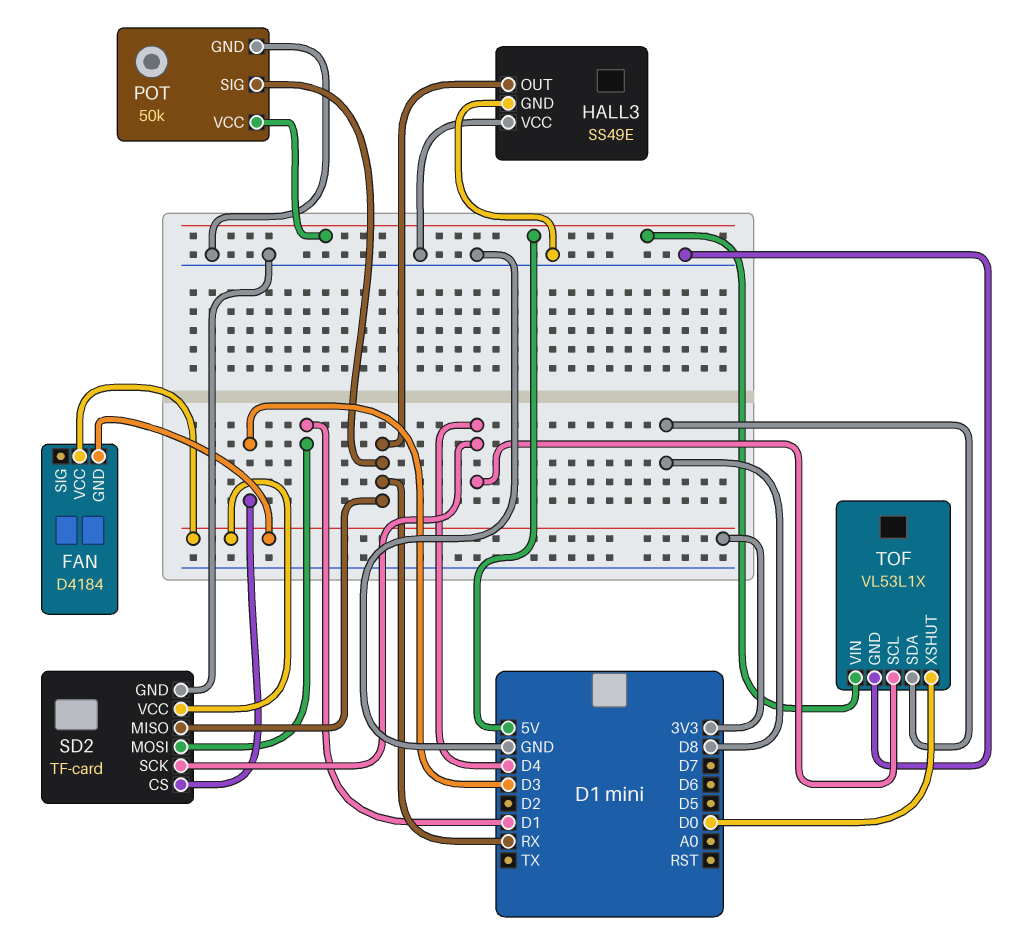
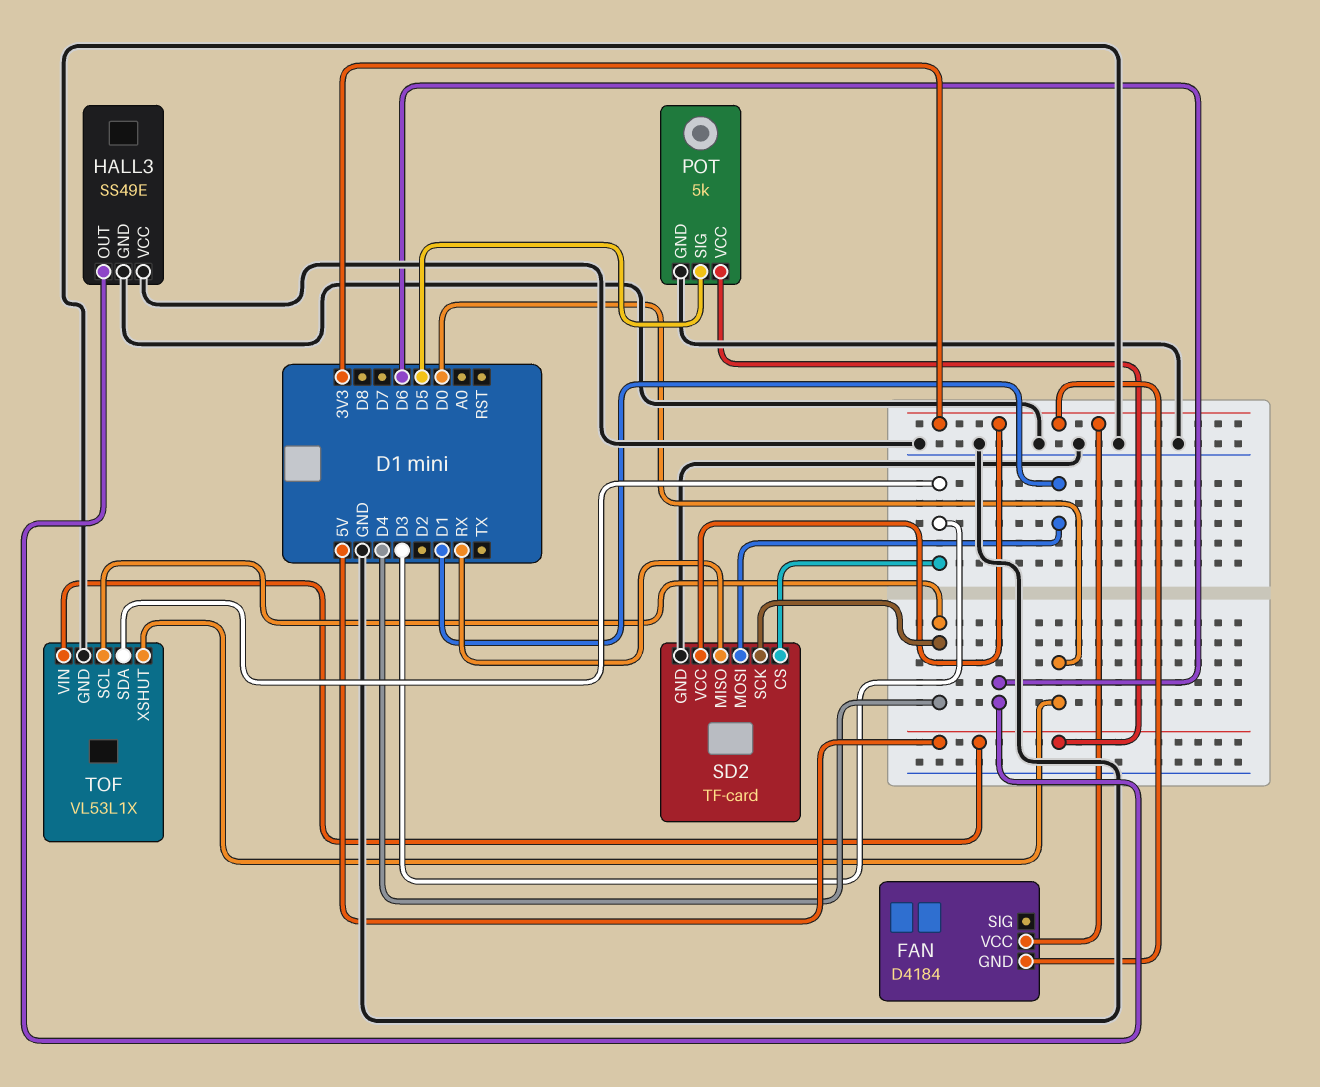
HALL3 pin OUT: RX -> D6
POT: 50k -> 5k
POT pin SIG: RX -> D5
TOF pin SDA: D8 -> D3

